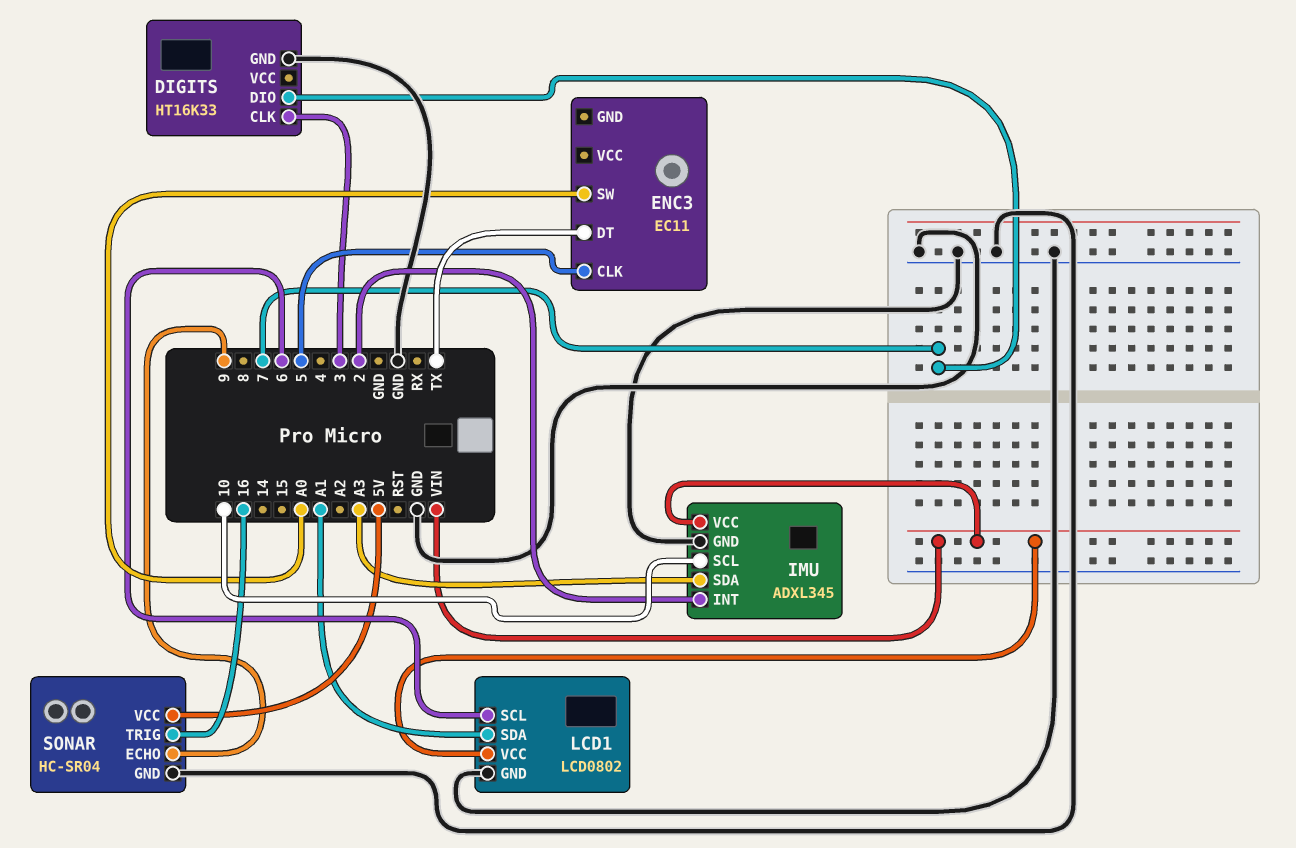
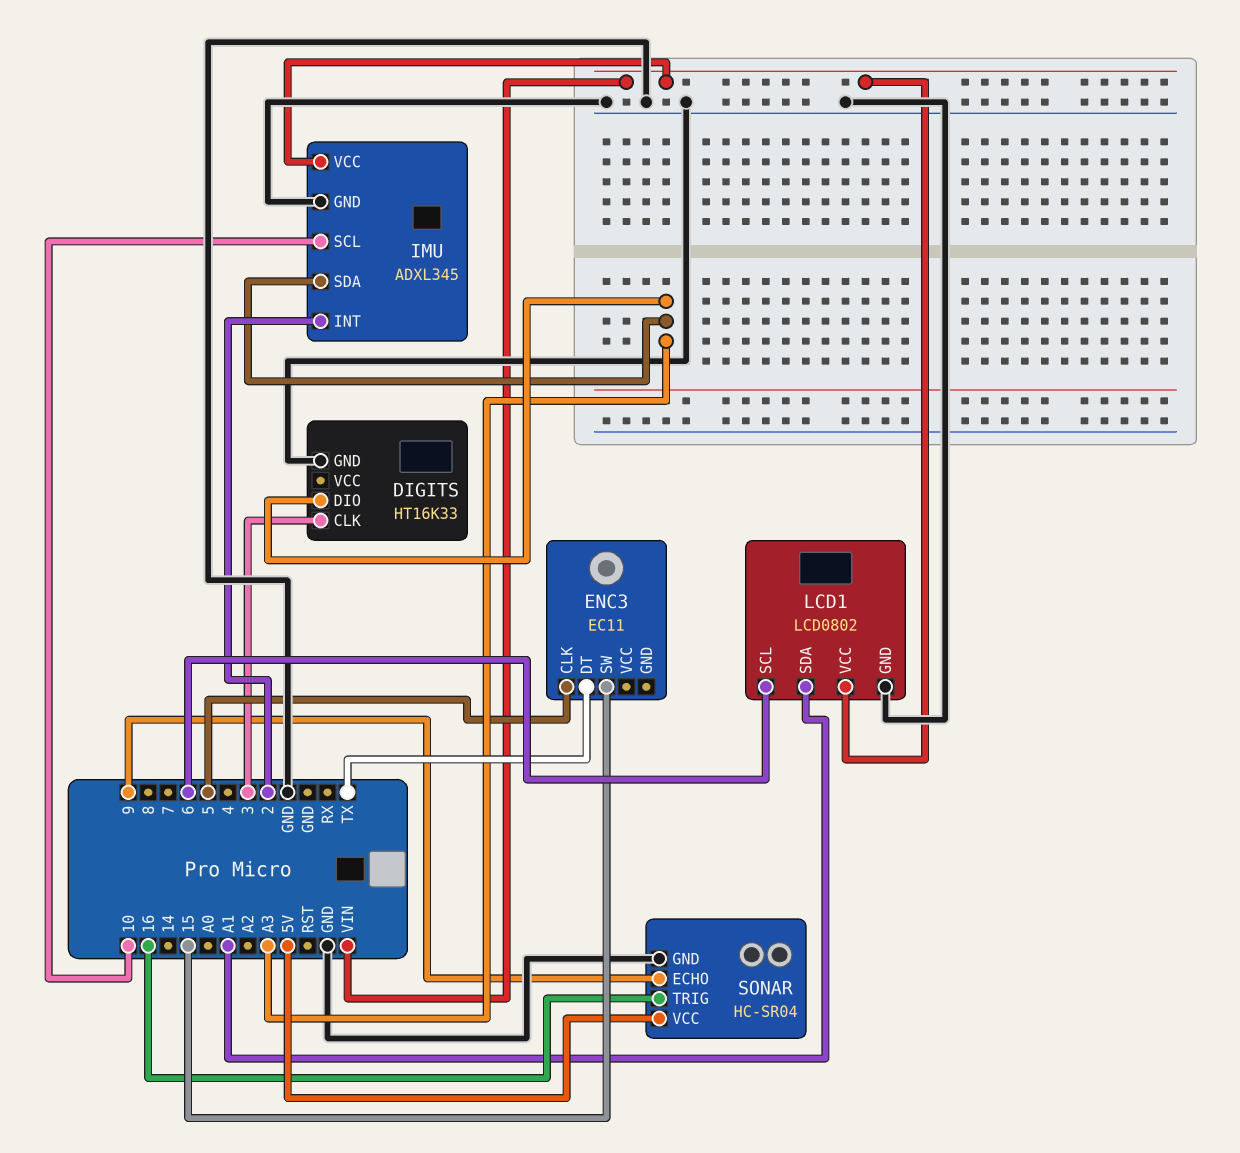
DIGITS pin DIO: 7 -> A3
ENC3 pin SW: A0 -> 15

